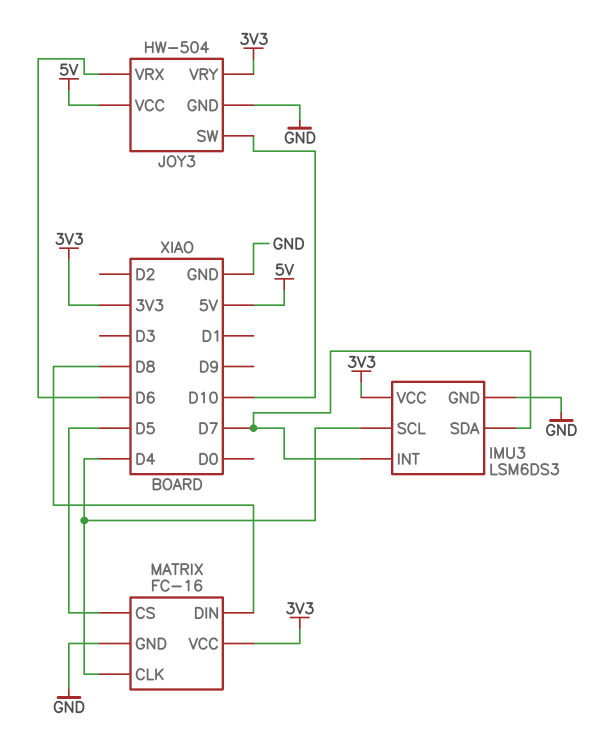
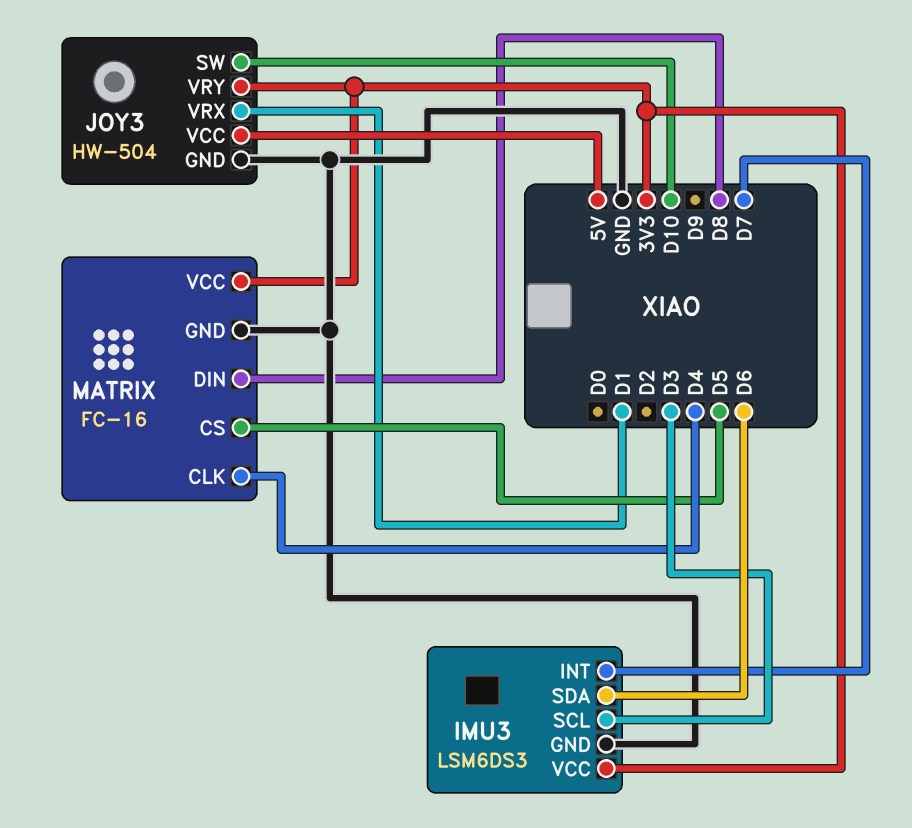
IMU3 pin SCL: D4 -> D3
IMU3 pin SDA: D7 -> D6
JOY3 pin VRX: D6 -> D1

